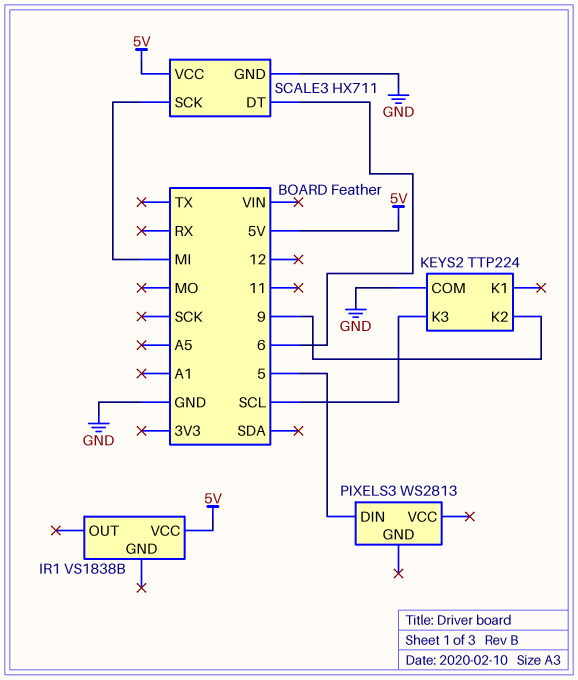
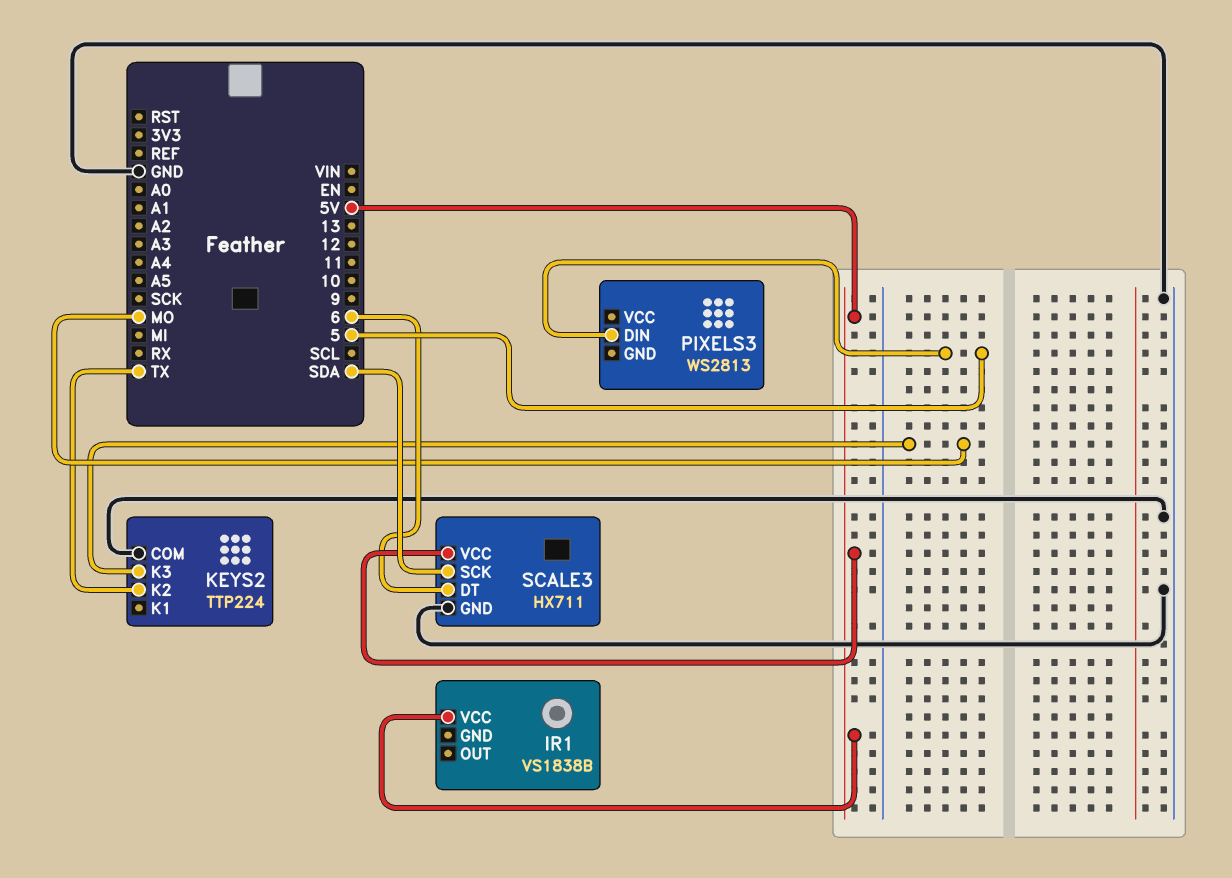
KEYS2 pin K2: 9 -> TX
KEYS2 pin K3: SCL -> MO
SCALE3 pin SCK: MI -> SDA

